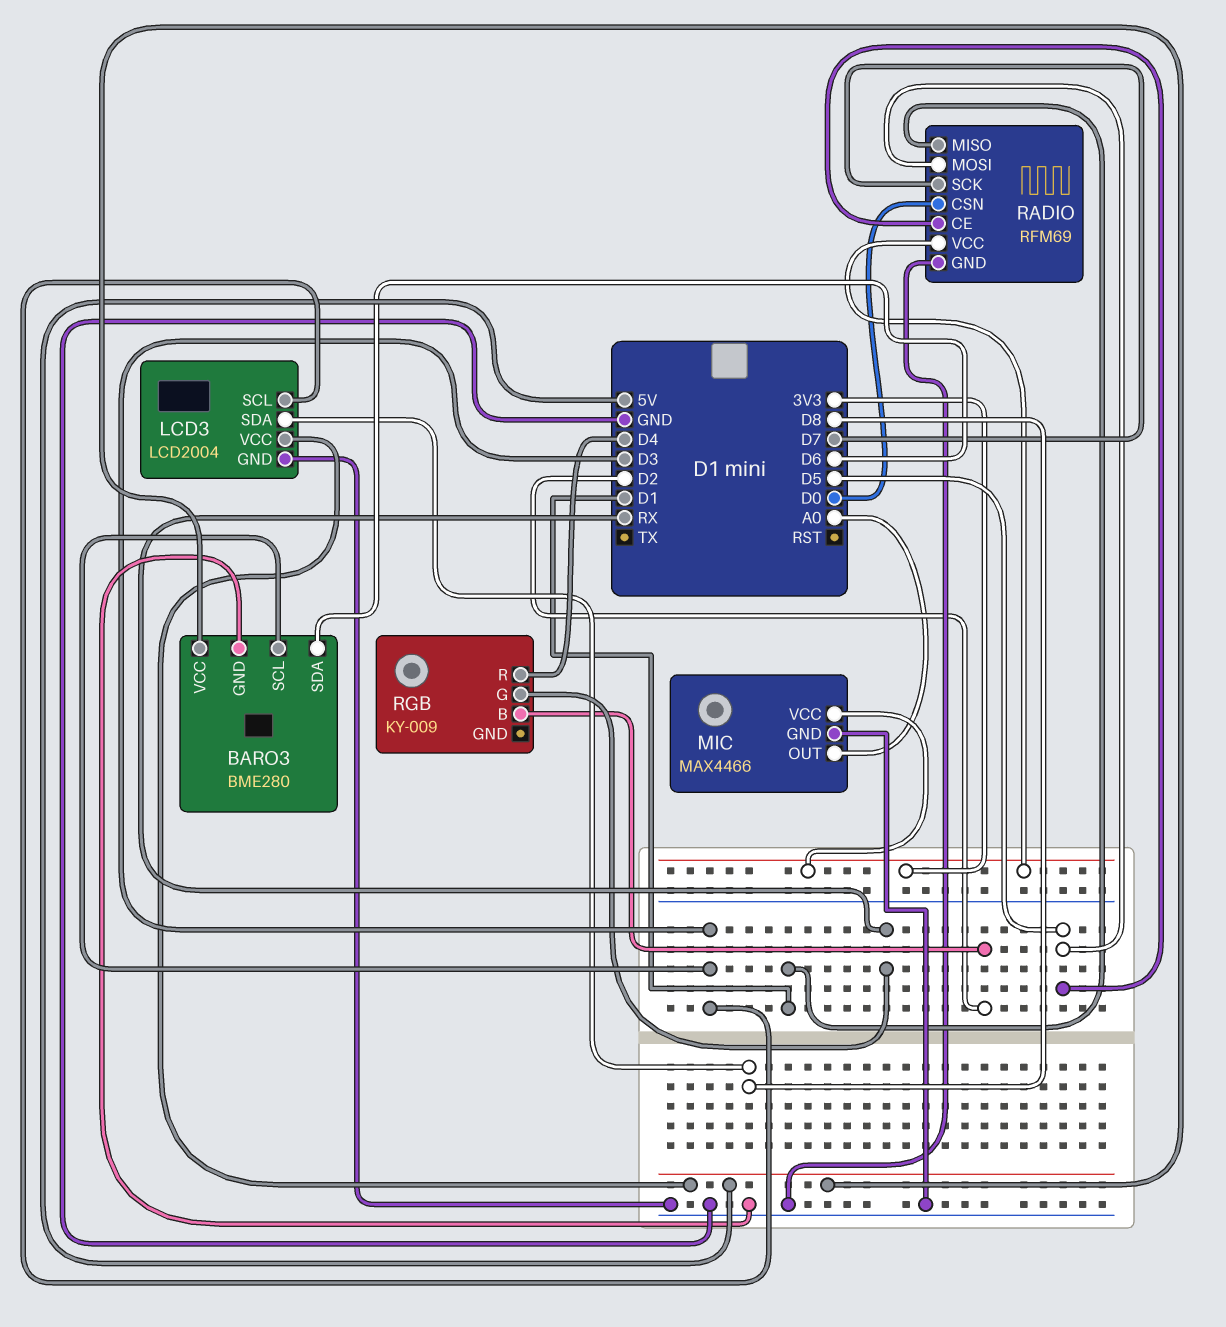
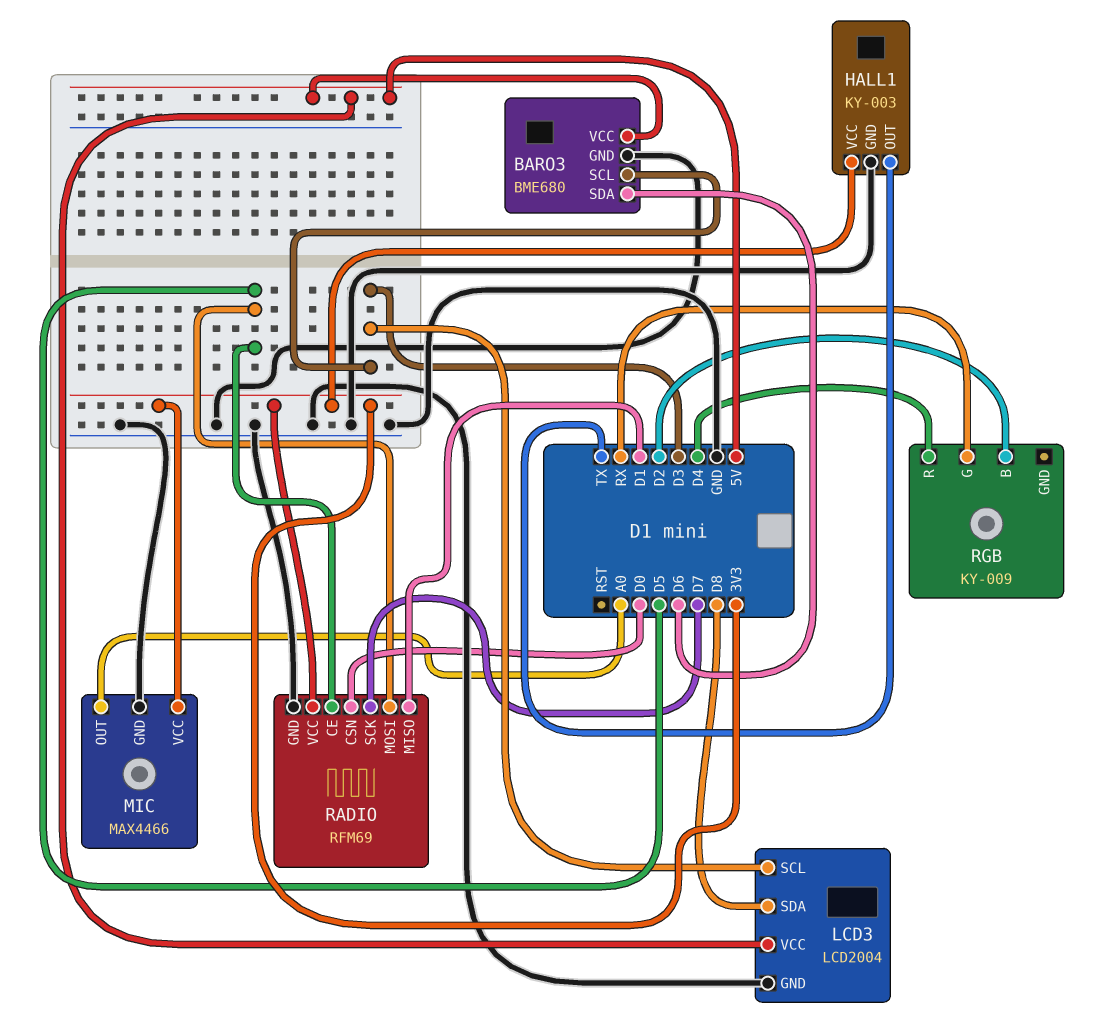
BARO3: BME280 -> BME680
HALL1: none -> KY-003
HALL1 pin GND: none -> GND
HALL1 pin OUT: none -> TX
HALL1 pin VCC: none -> 3V3

